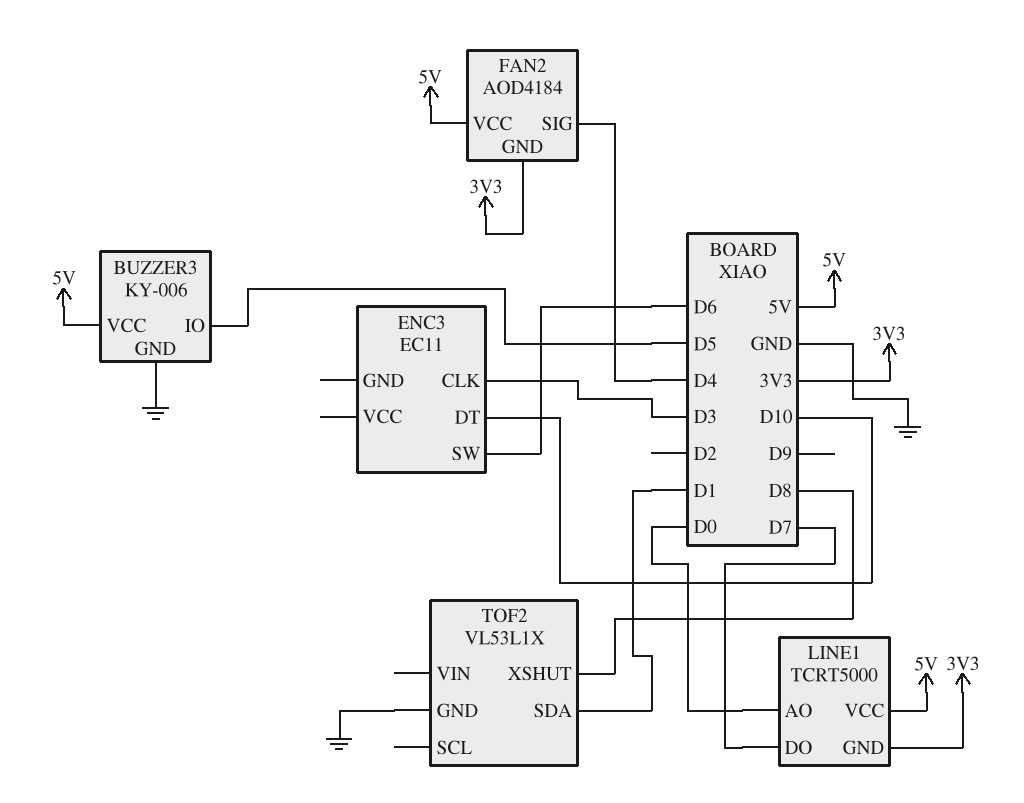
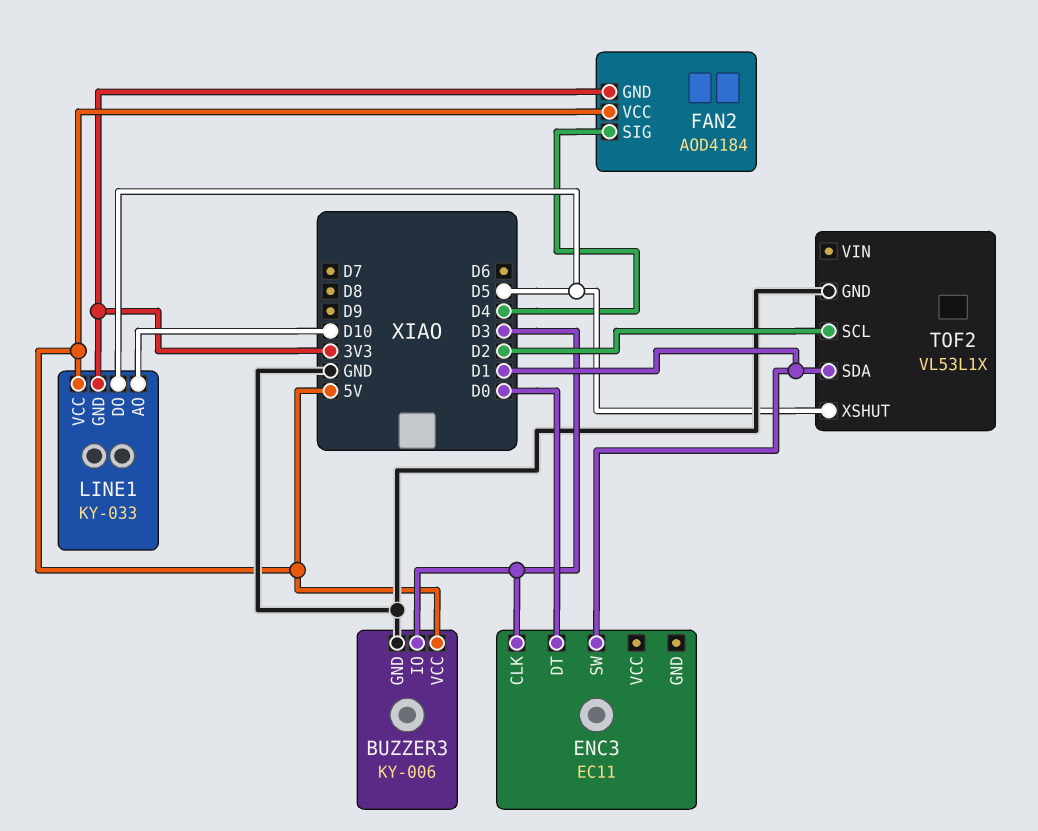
BUZZER3 pin IO: D5 -> D3
ENC3 pin DT: D10 -> D0
ENC3 pin SW: D6 -> D1
LINE1: TCRT5000 -> KY-033
LINE1 pin AO: D0 -> D10
LINE1 pin DO: D7 -> D5
TOF2 pin SCL: none -> D2
TOF2 pin XSHUT: D8 -> D5

